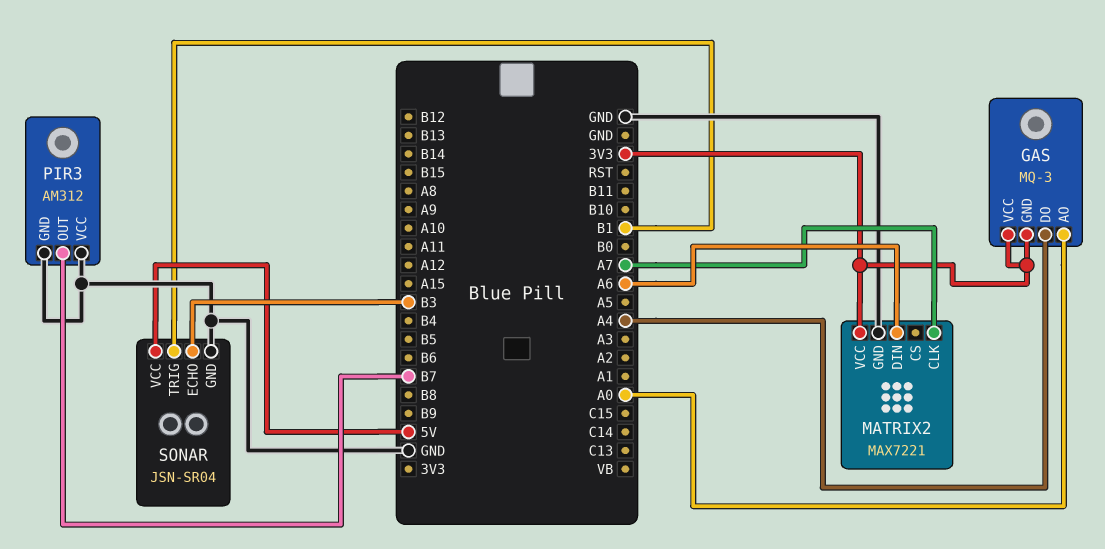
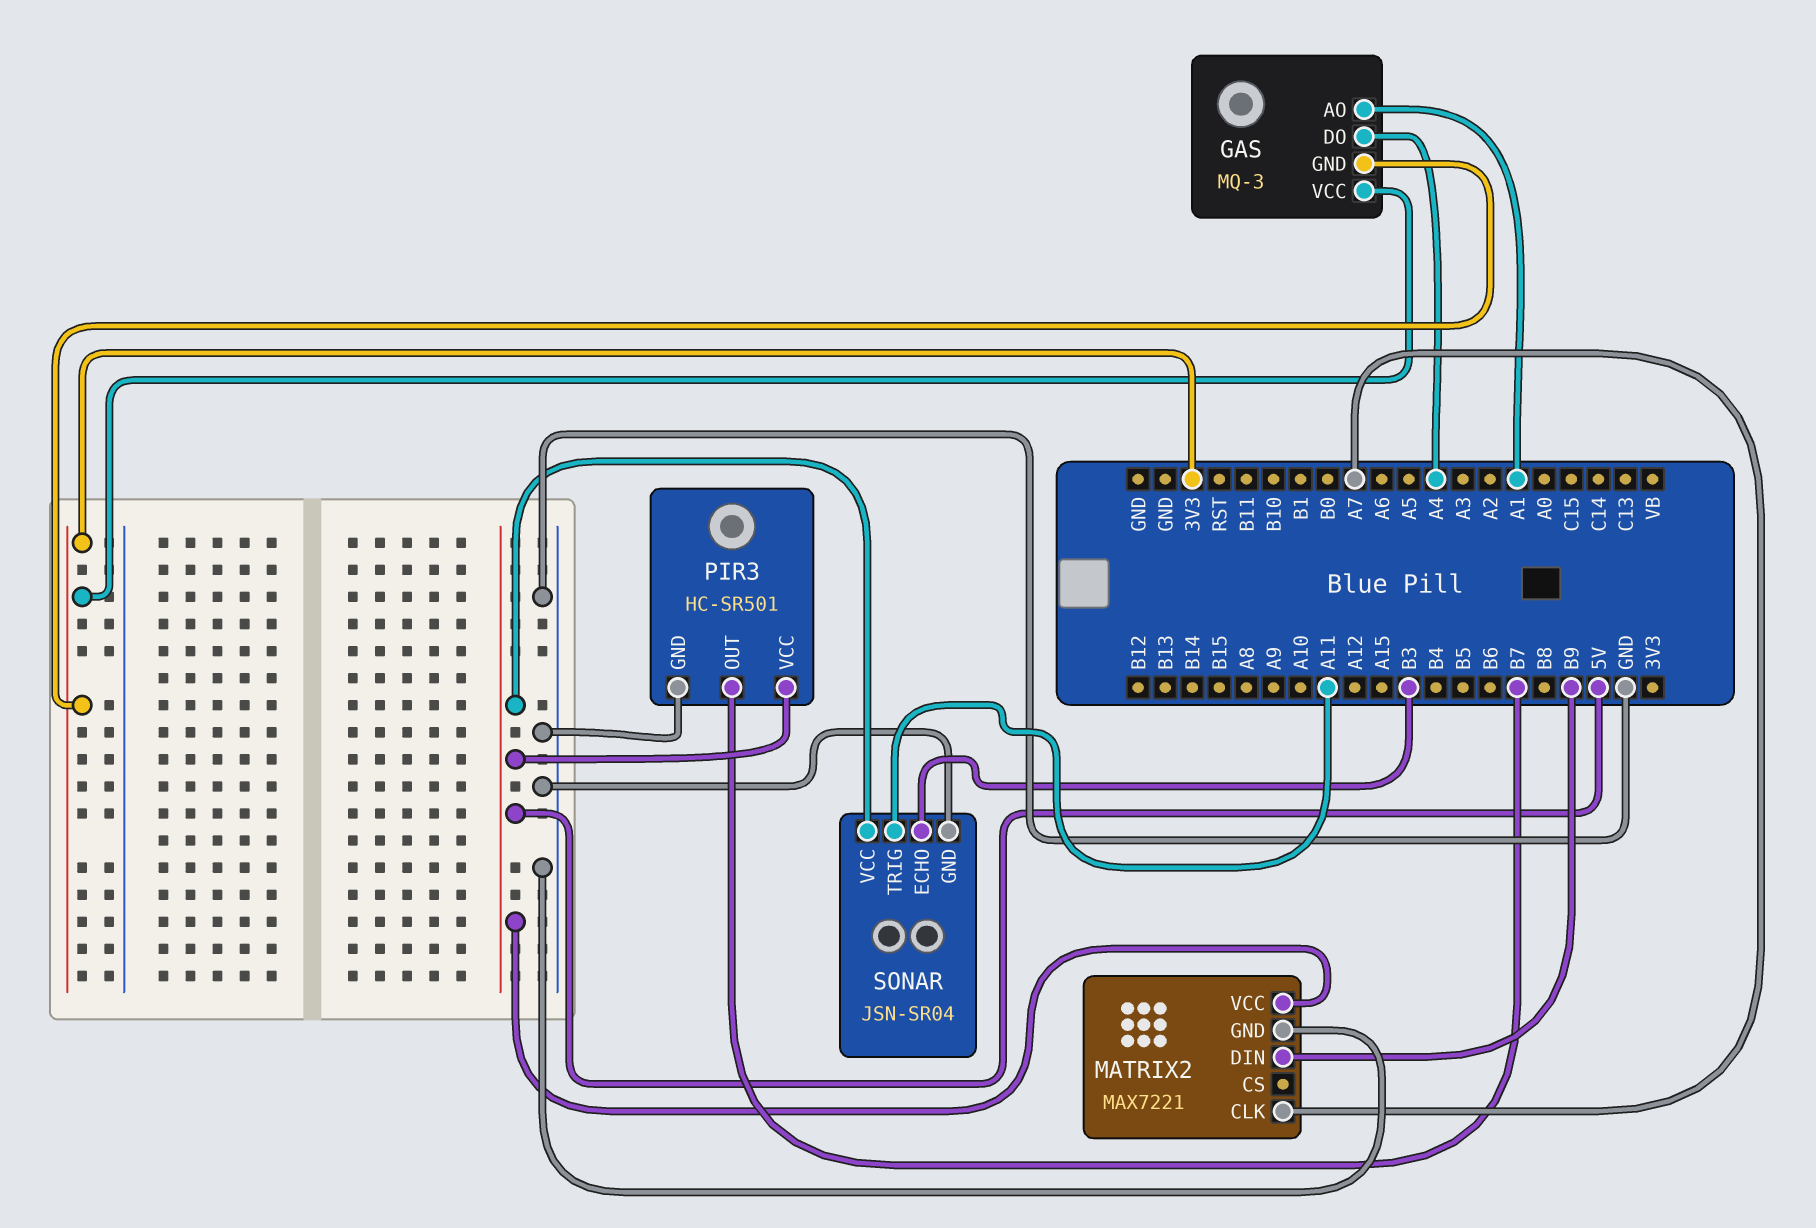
GAS pin AO: A0 -> A1
MATRIX2 pin DIN: A6 -> B9
MATRIX2 pin VCC: 3V3 -> 5V
PIR3: AM312 -> HC-SR501
PIR3 pin VCC: GND -> 5V
SONAR pin TRIG: B1 -> A11

